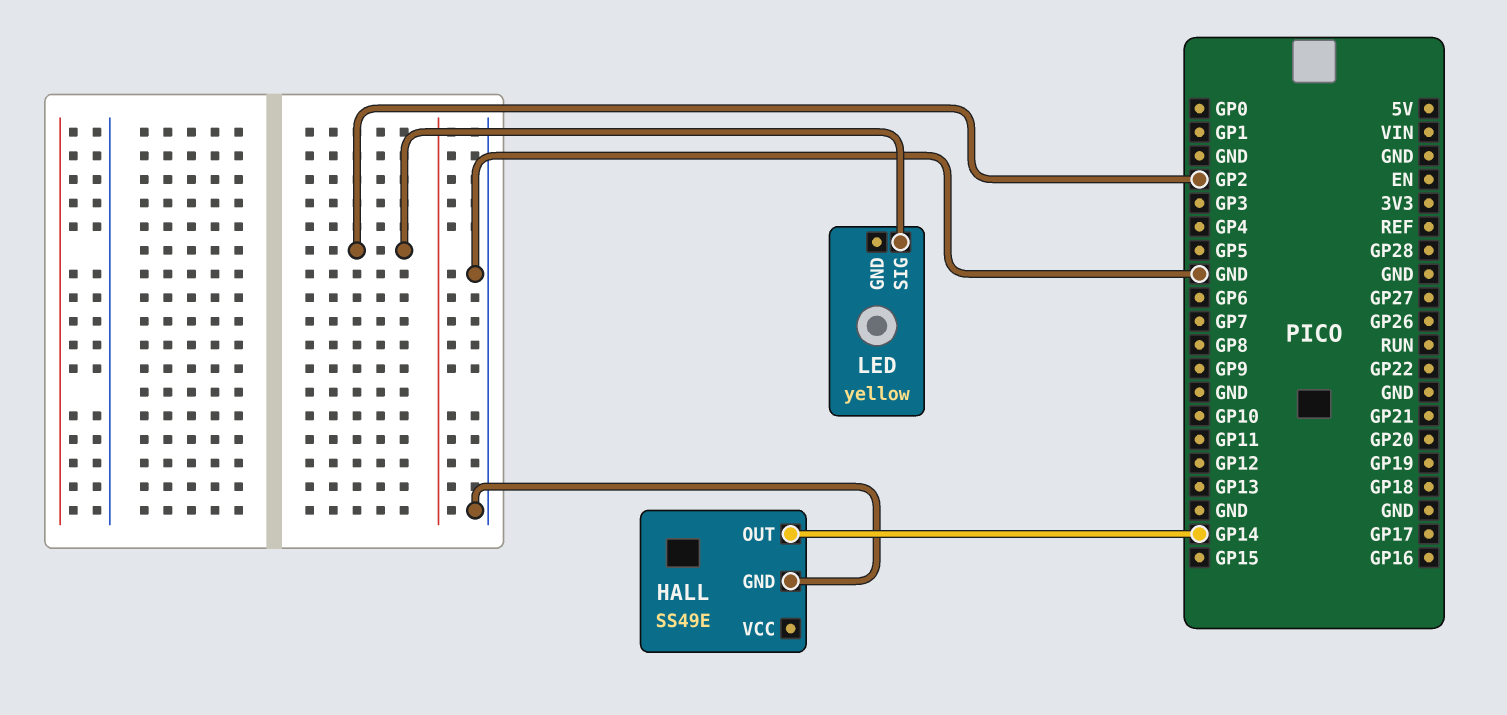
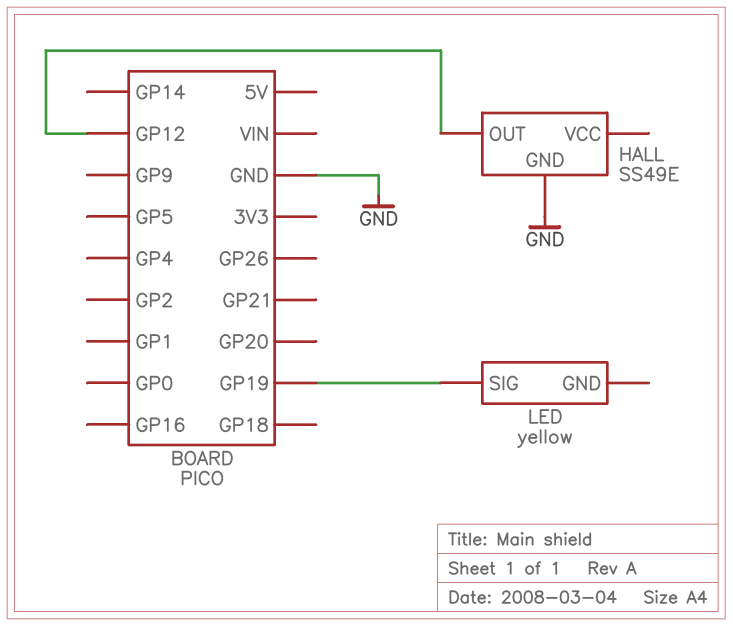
HALL pin OUT: GP14 -> GP12
LED pin SIG: GP2 -> GP19

